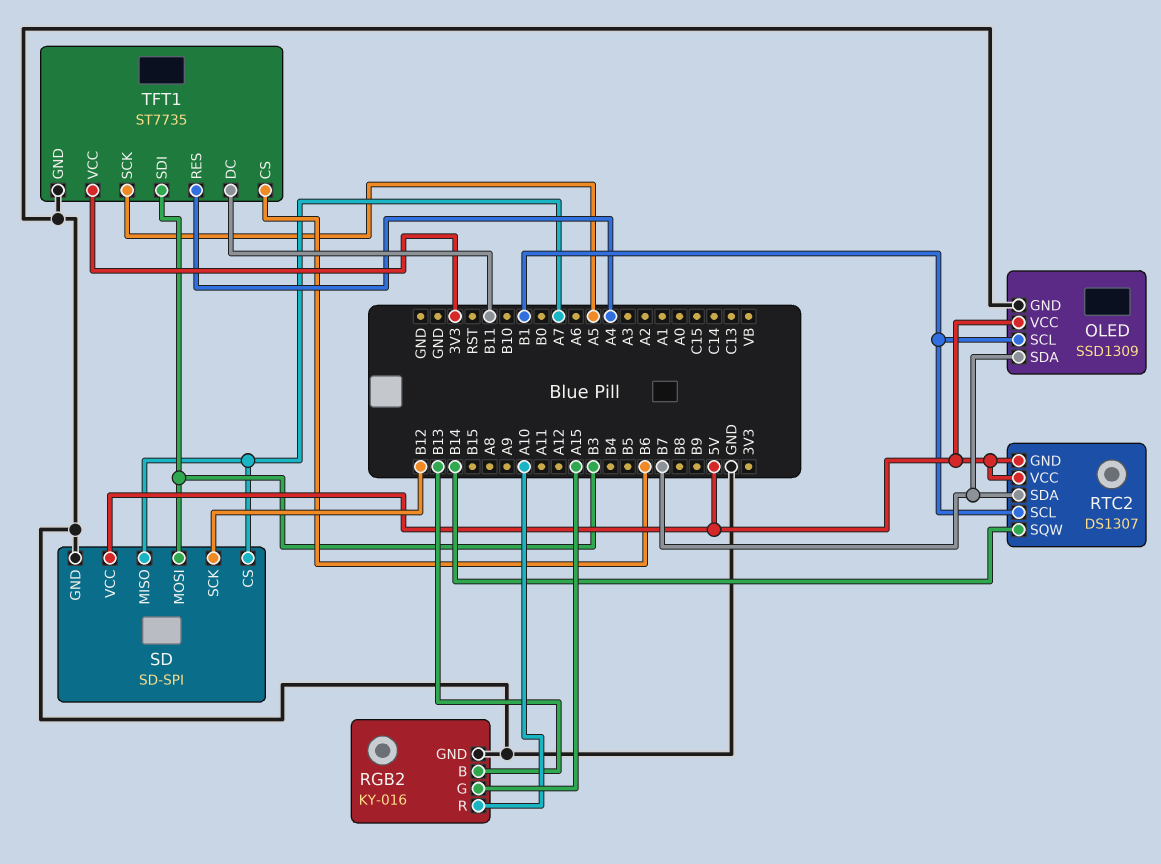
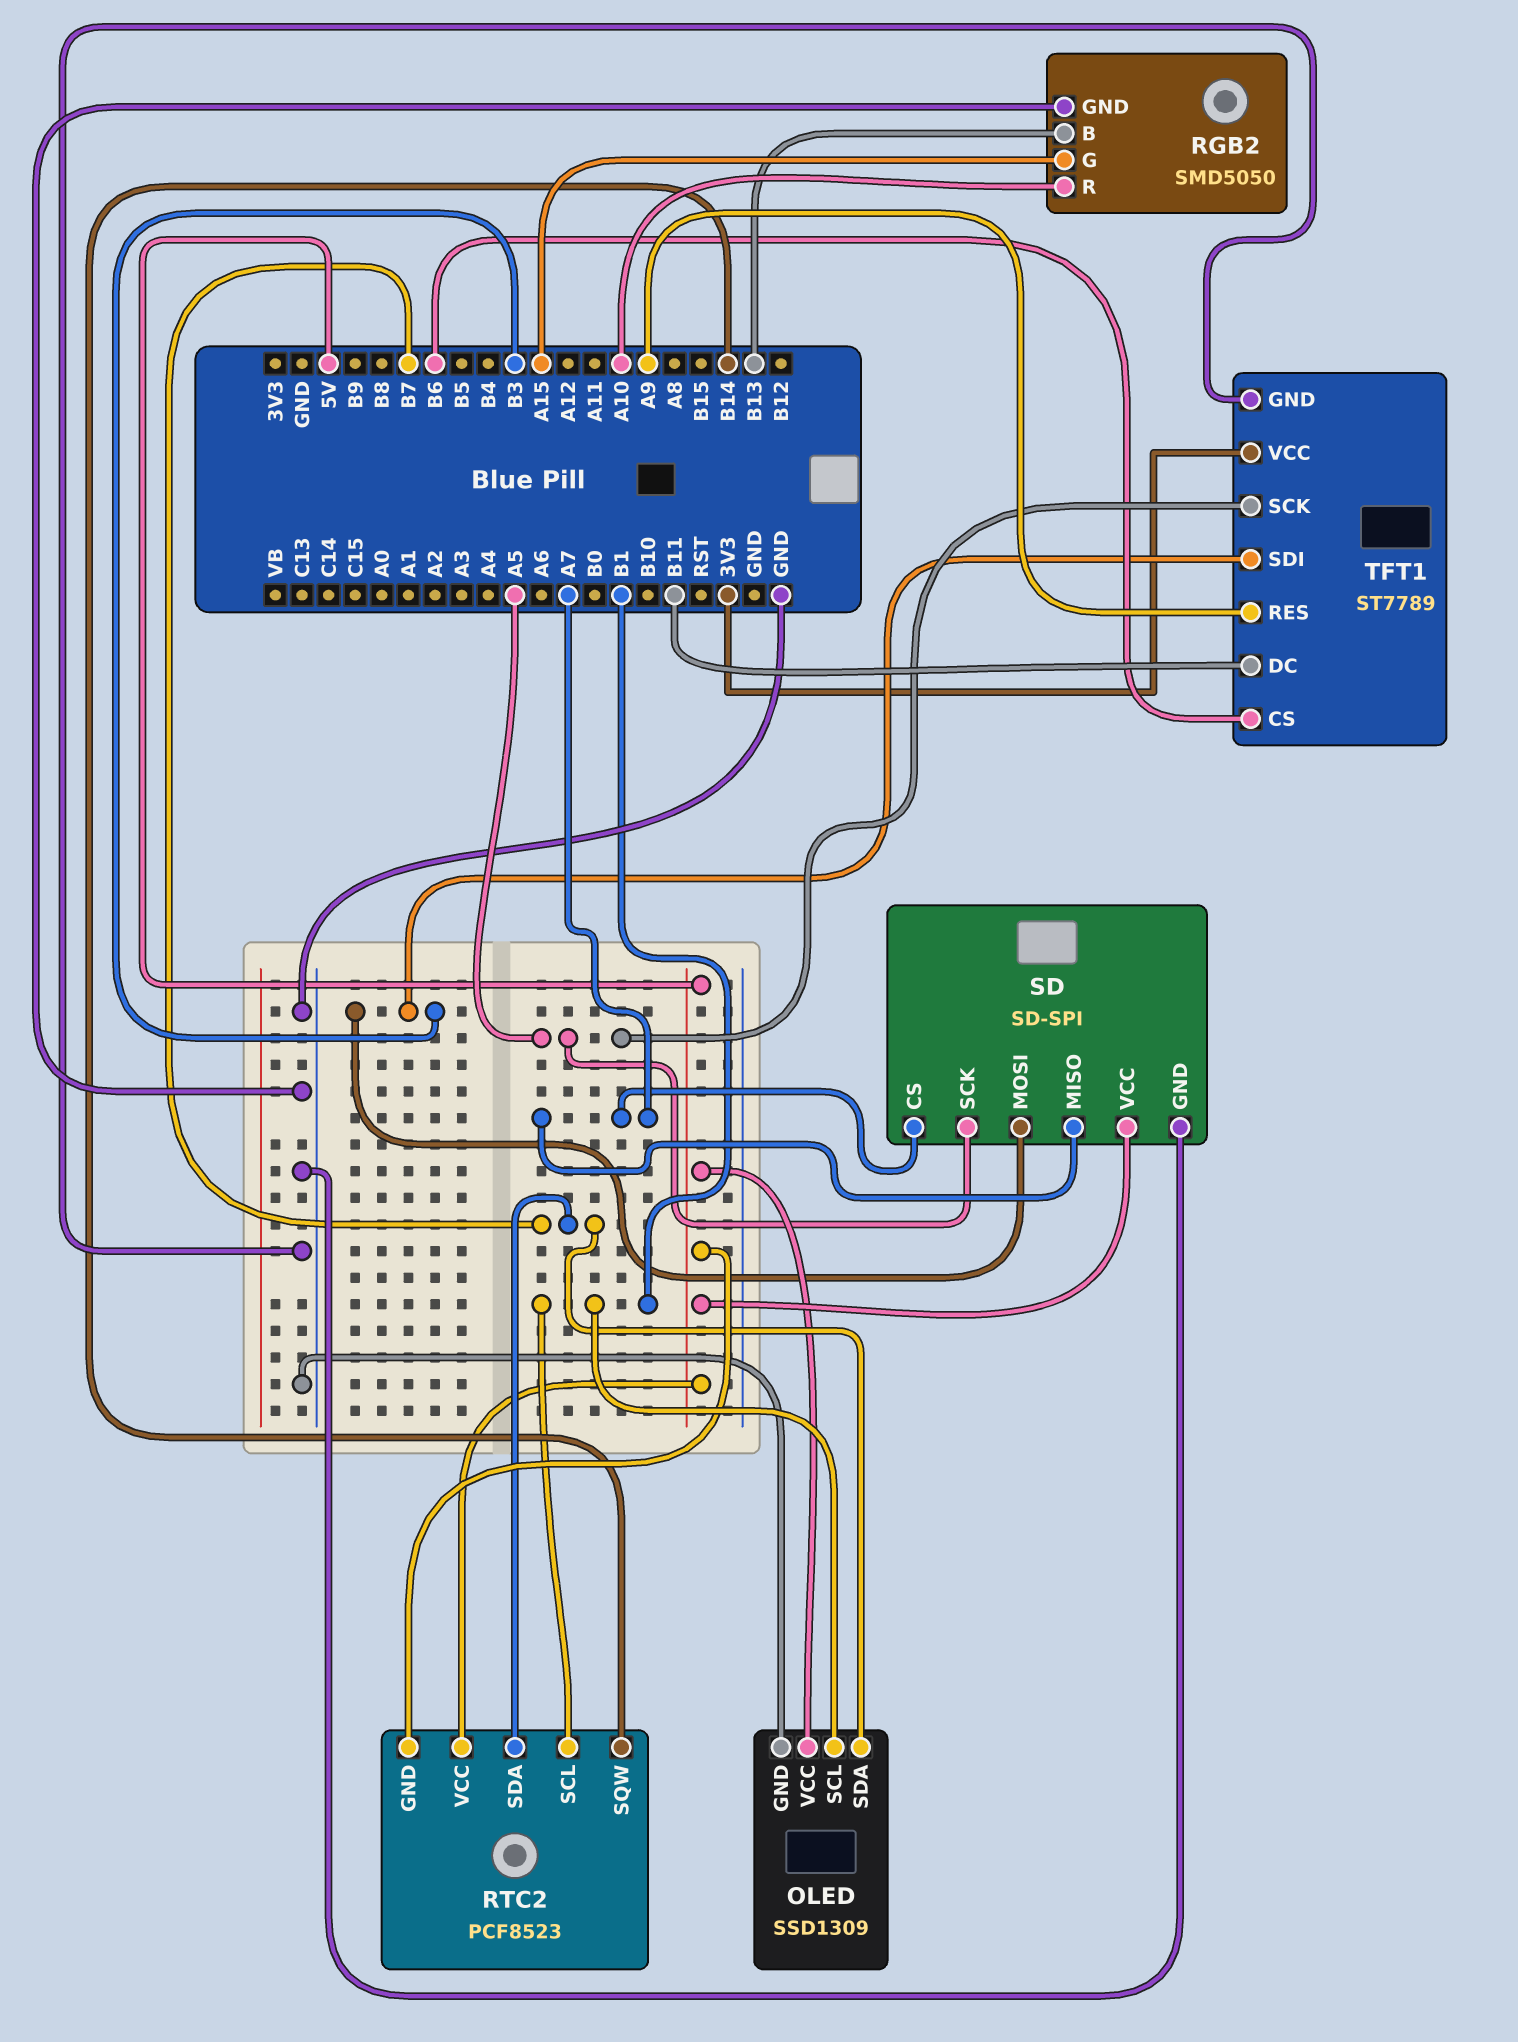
RGB2: KY-016 -> SMD5050
RTC2: DS1307 -> PCF8523
SD pin SCK: B12 -> A5
TFT1: ST7735 -> ST7789
TFT1 pin RES: A4 -> A9

